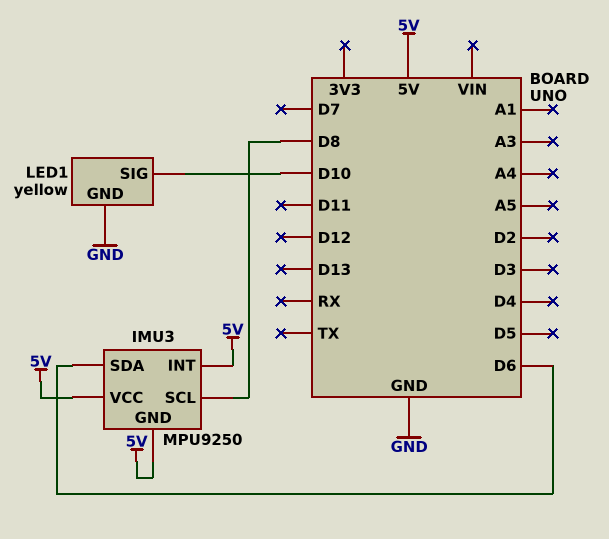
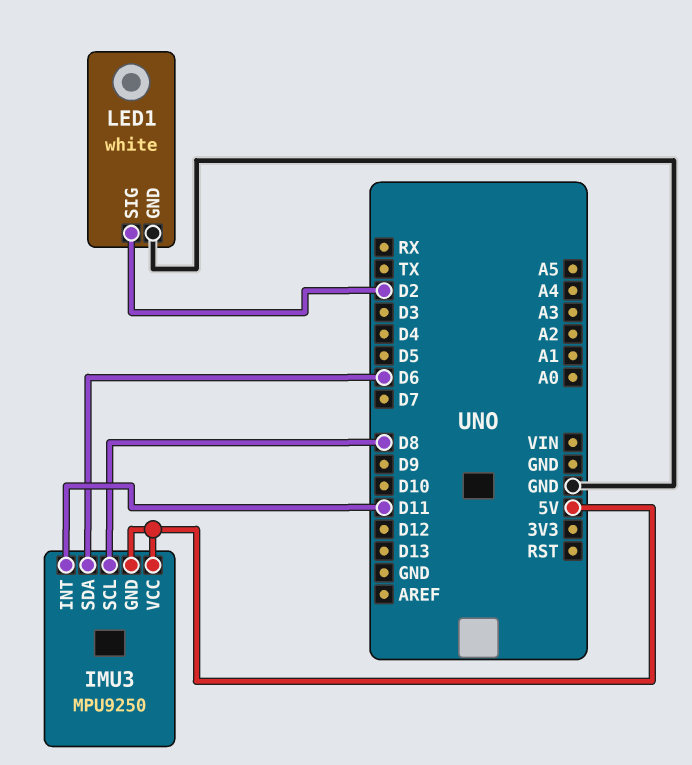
IMU3 pin INT: 5V -> D11
LED1: yellow -> white
LED1 pin SIG: D10 -> D2

